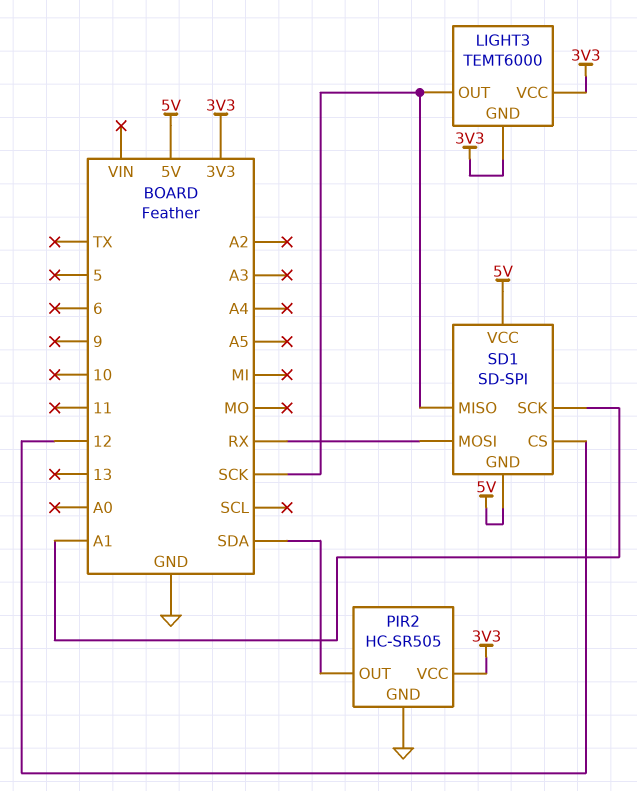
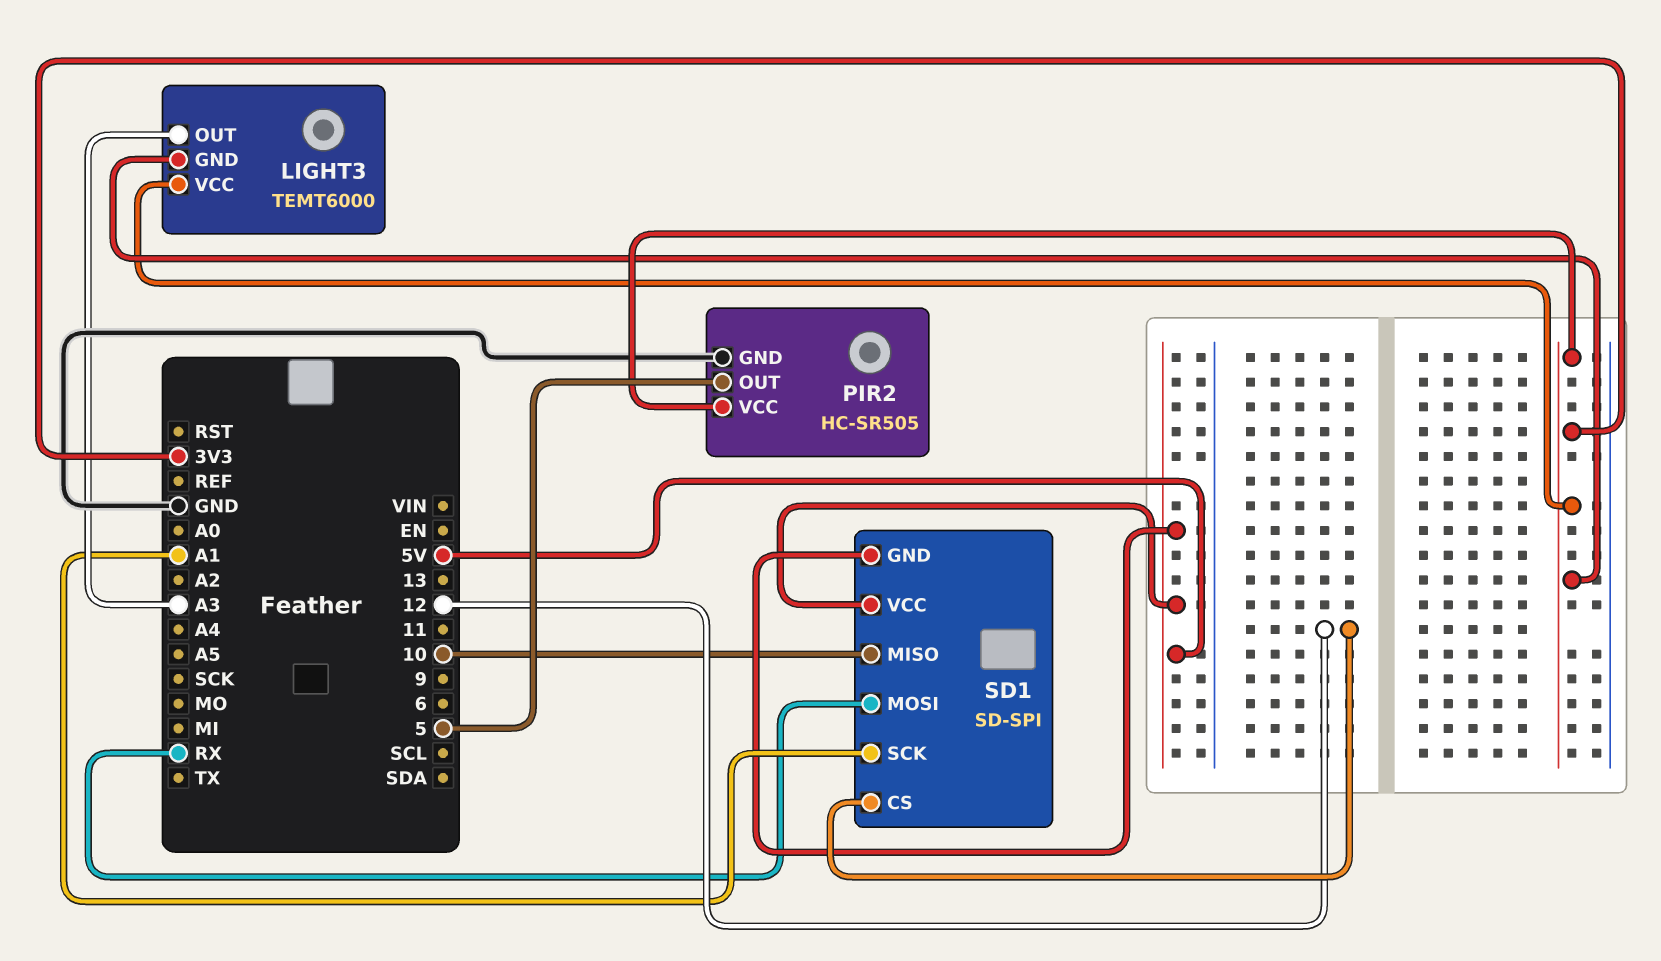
LIGHT3 pin OUT: SCK -> A3
PIR2 pin OUT: SDA -> 5
SD1 pin MISO: SCK -> 10

